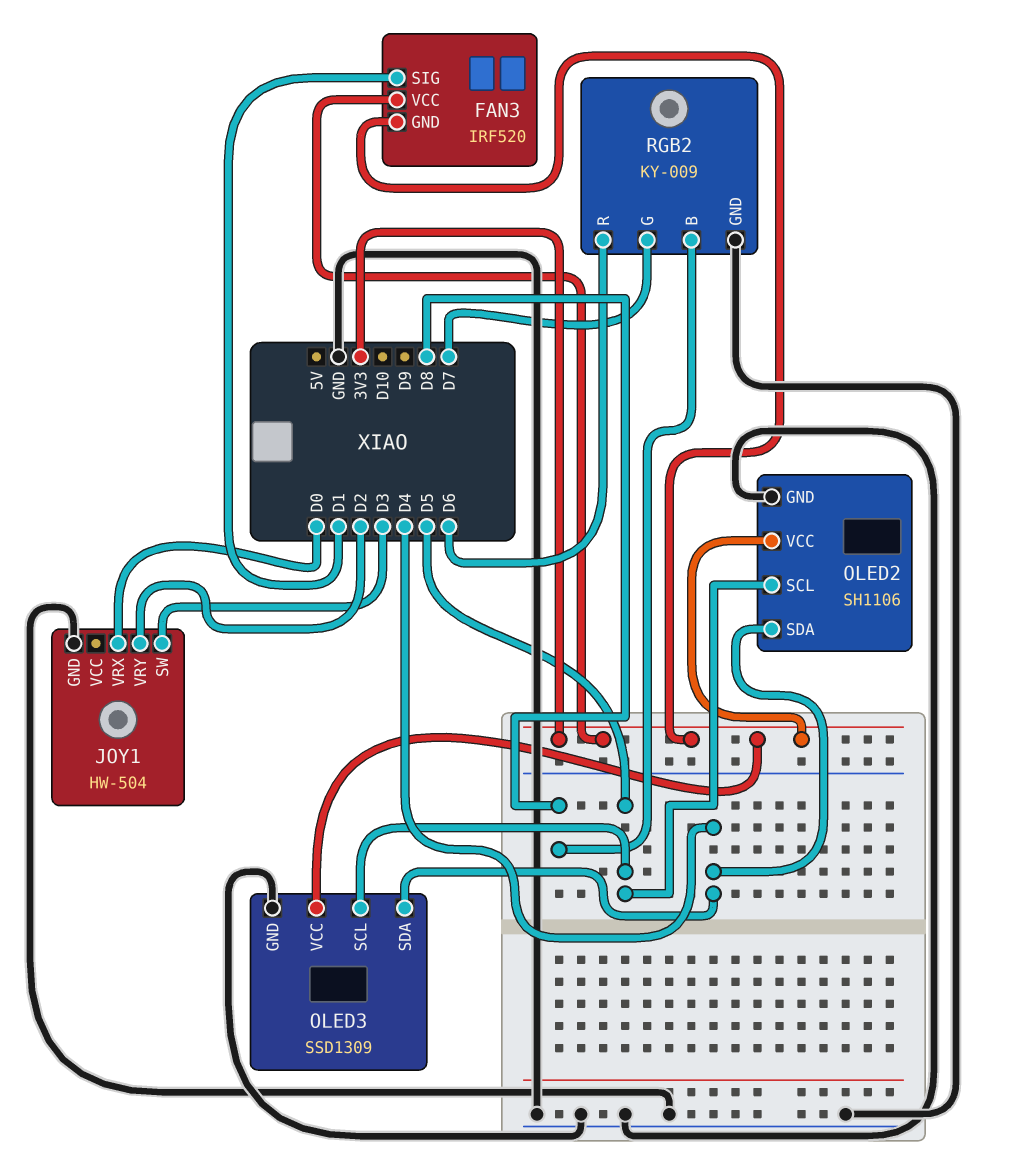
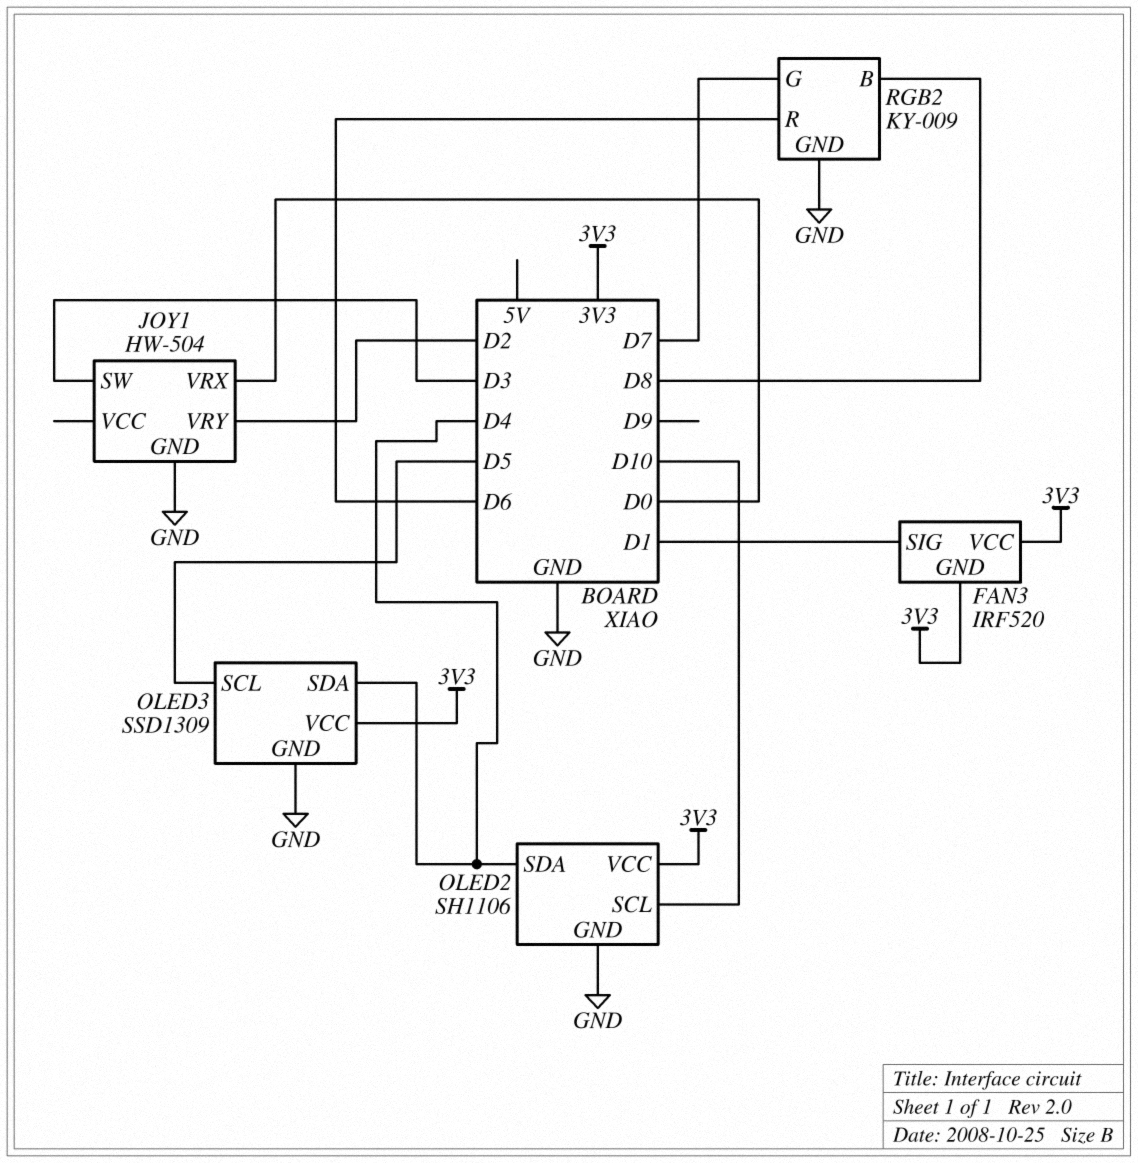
OLED2 pin SCL: D5 -> D10

